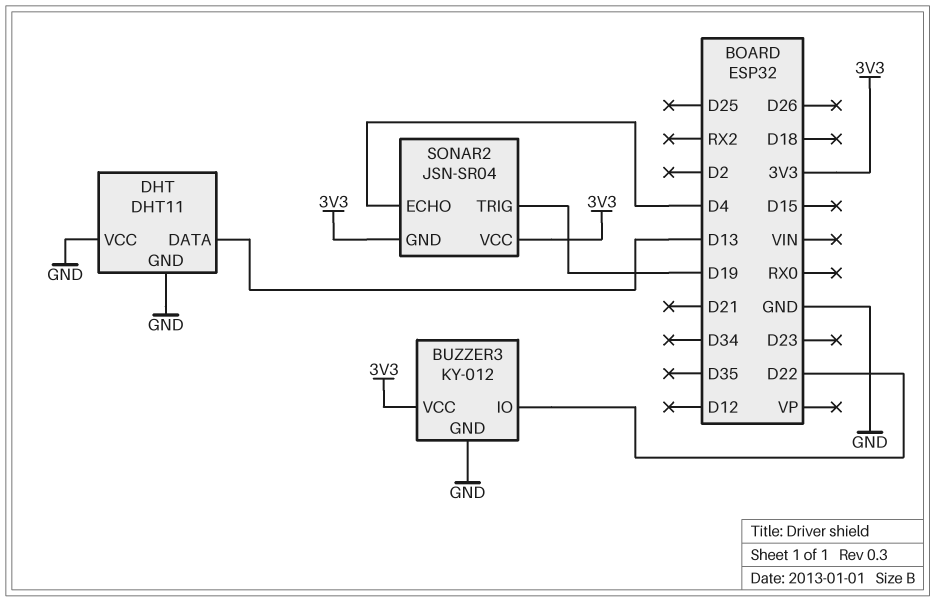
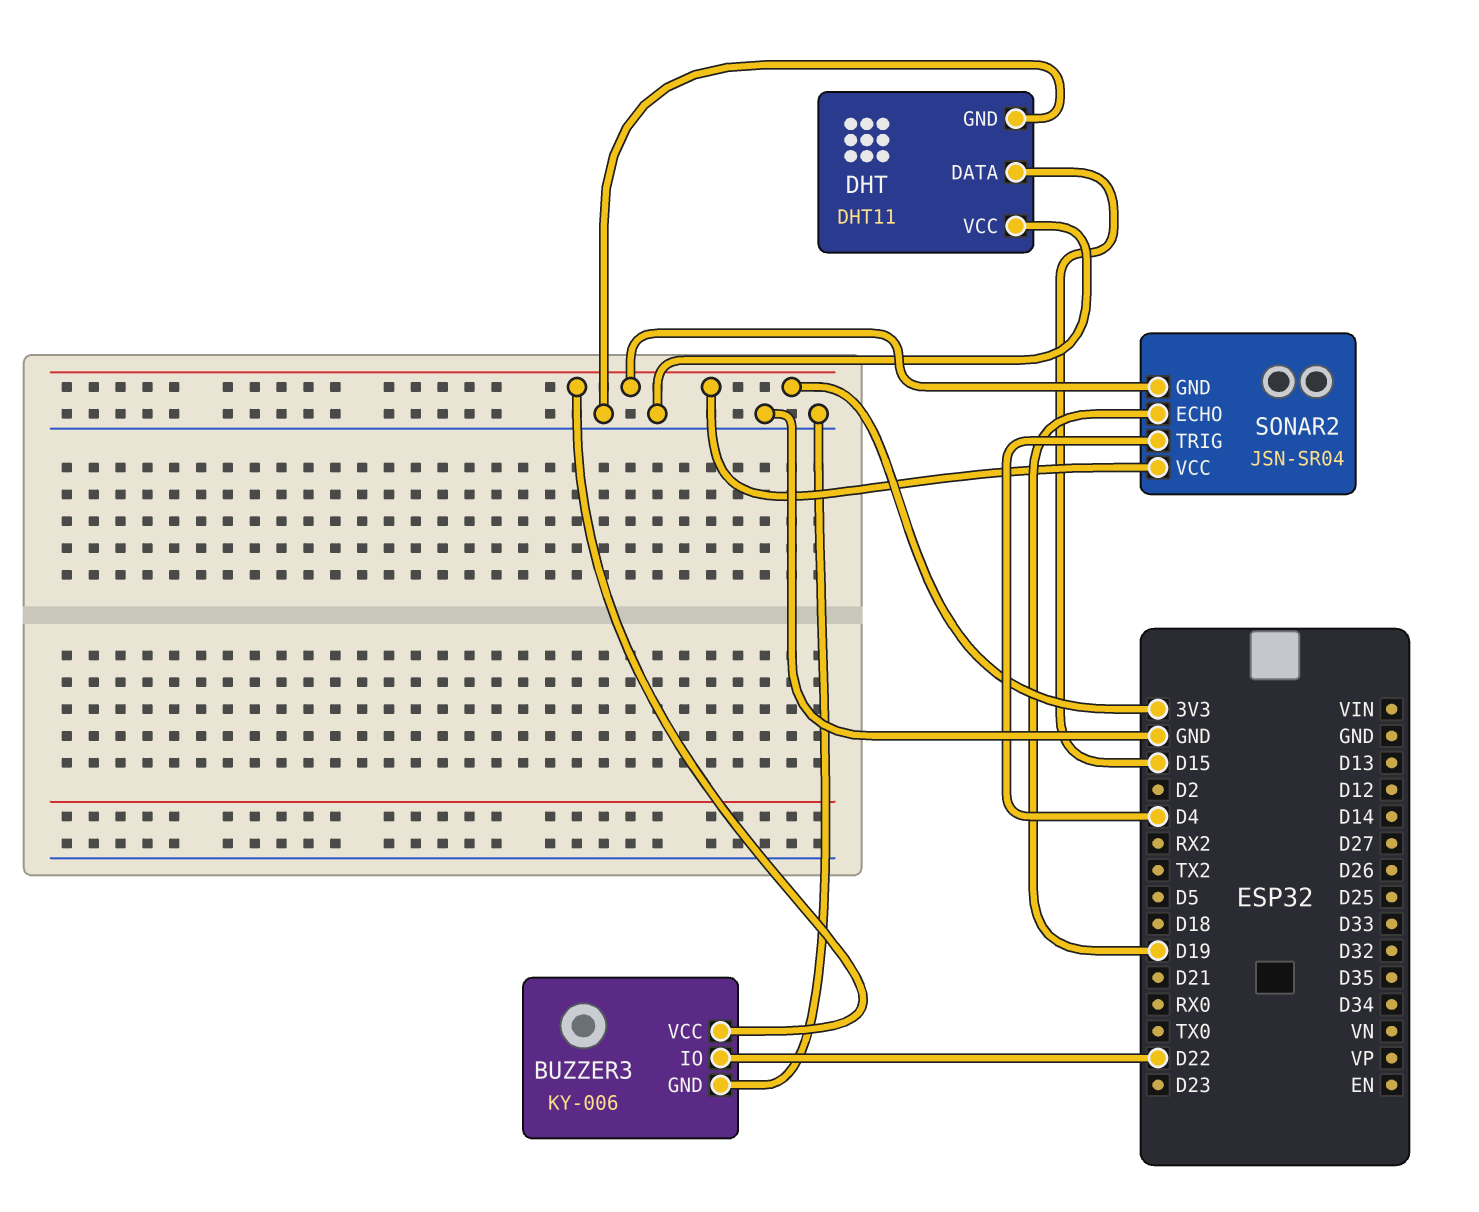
BUZZER3: KY-012 -> KY-006
DHT pin DATA: D13 -> D15
SONAR2 pin ECHO: D4 -> D19
SONAR2 pin TRIG: D19 -> D4

